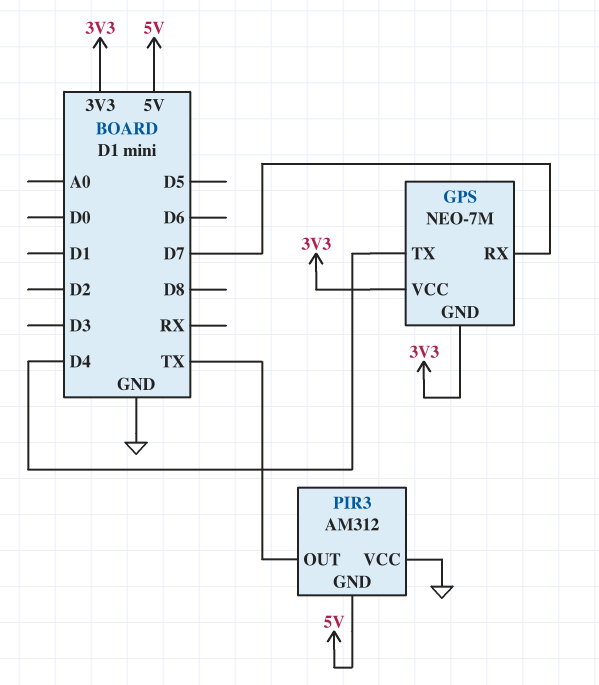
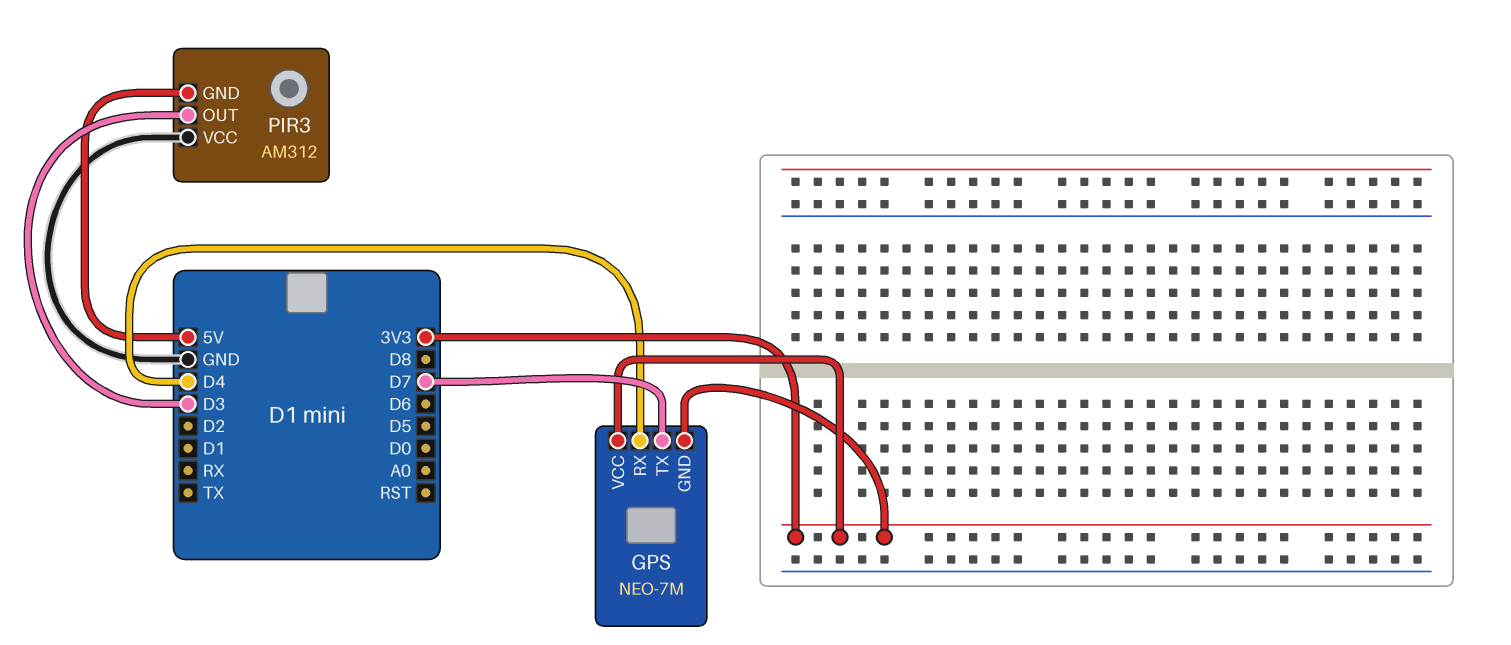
GPS pin RX: D7 -> D4
GPS pin TX: D4 -> D7
PIR3 pin OUT: TX -> D3

